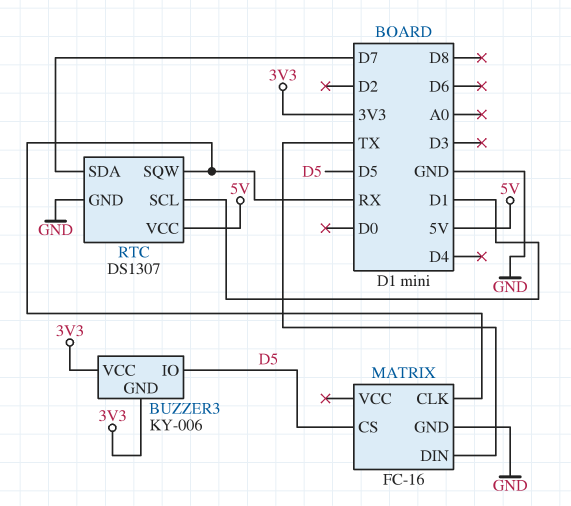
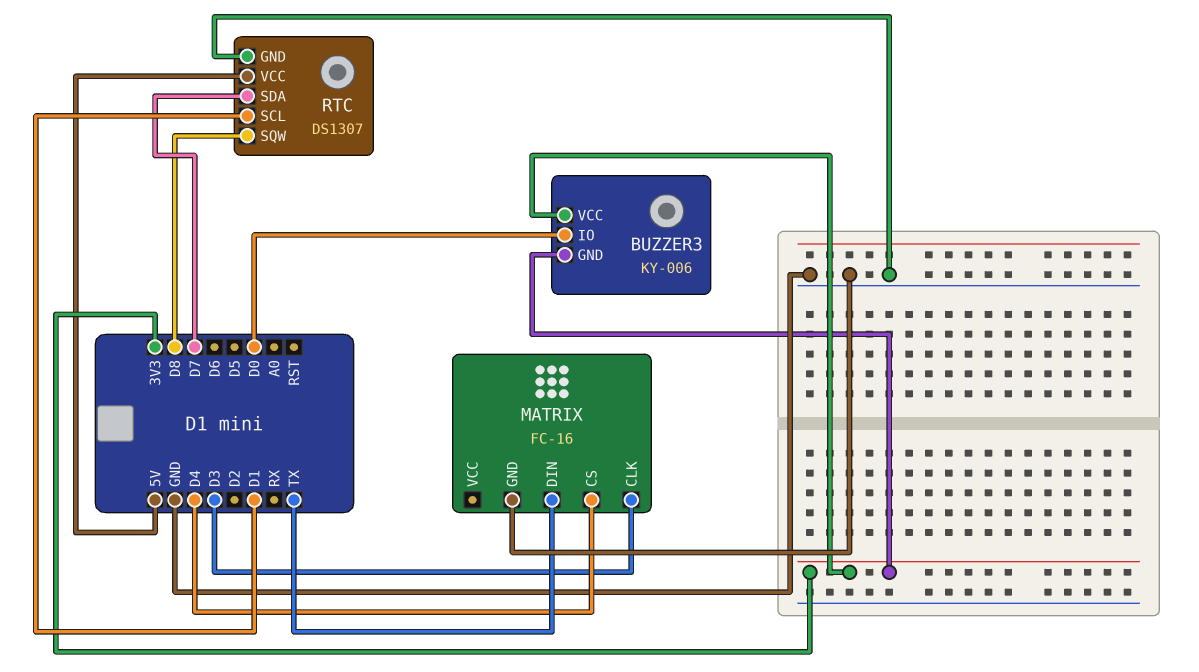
BUZZER3 pin IO: D5 -> D0
MATRIX pin CLK: RX -> D3
MATRIX pin CS: D5 -> D4
RTC pin SQW: RX -> D8

